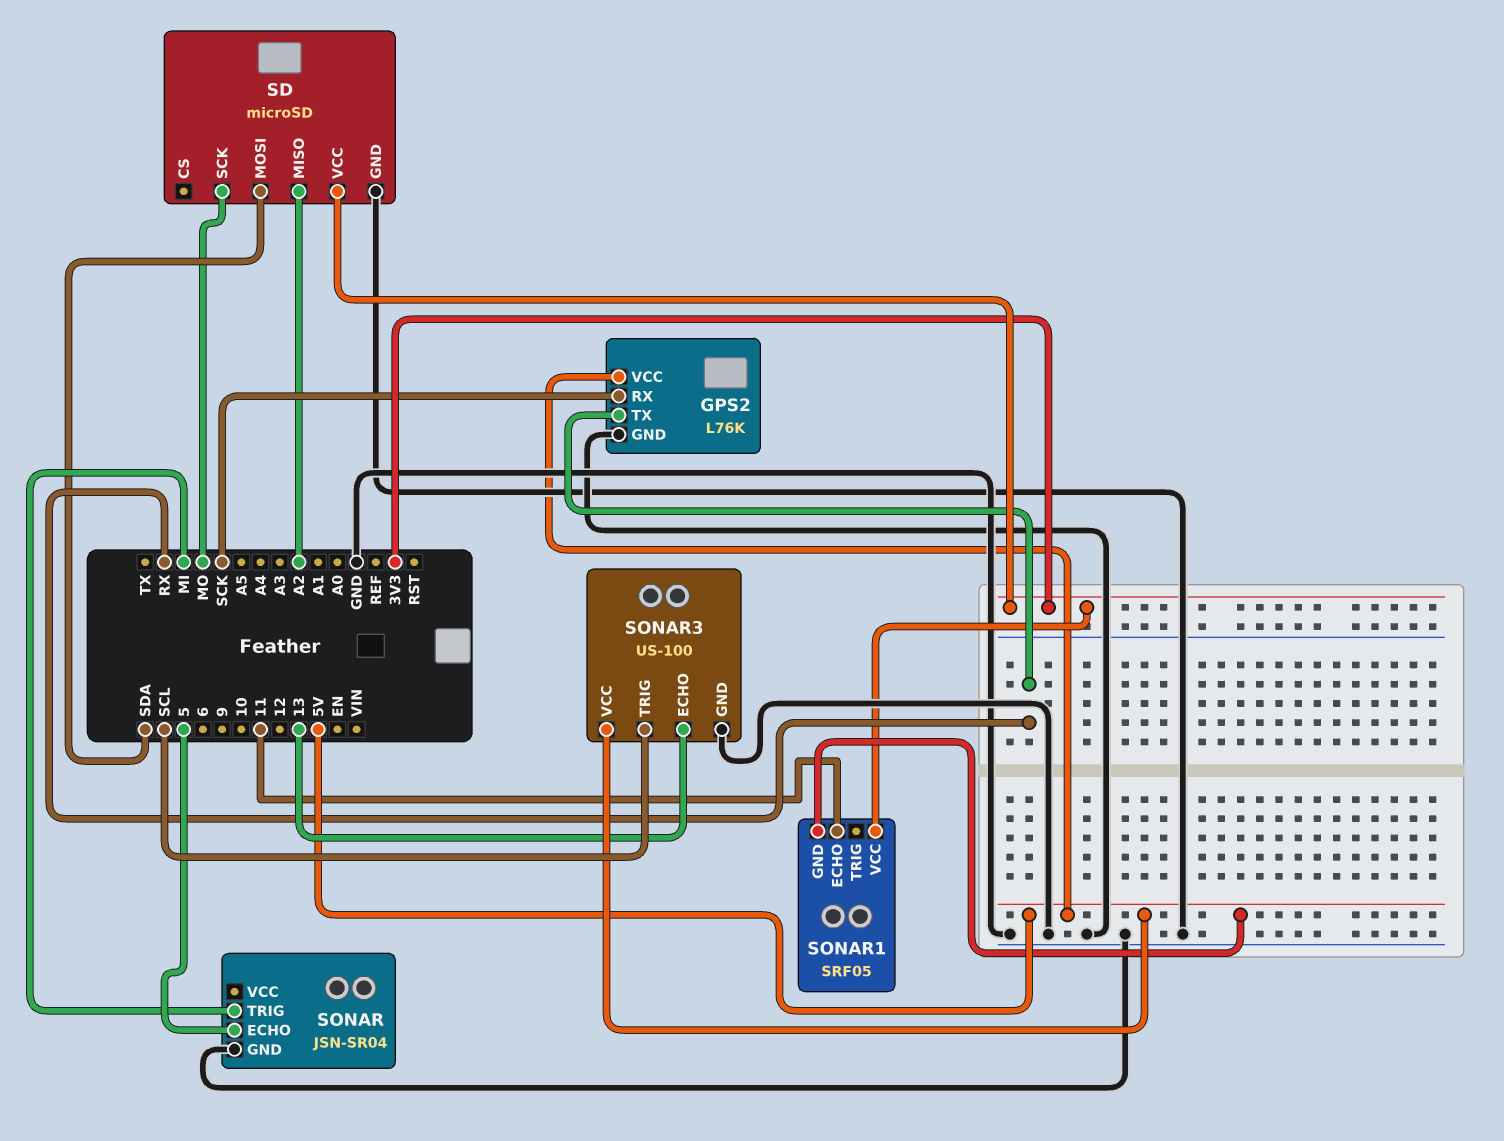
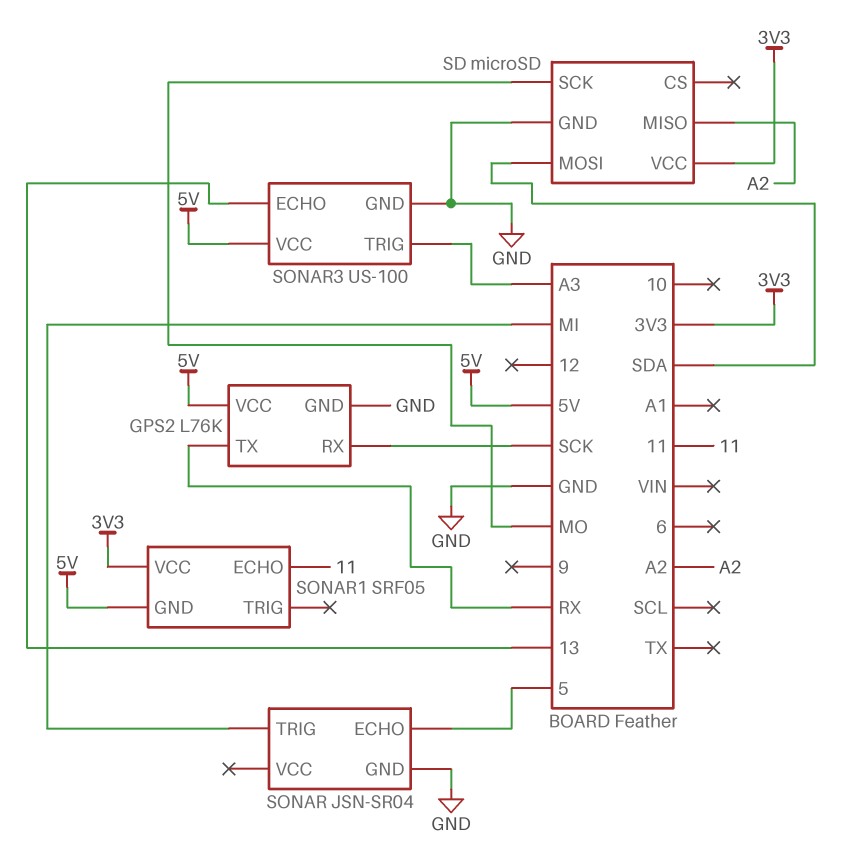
SONAR3 pin TRIG: SCL -> A3

